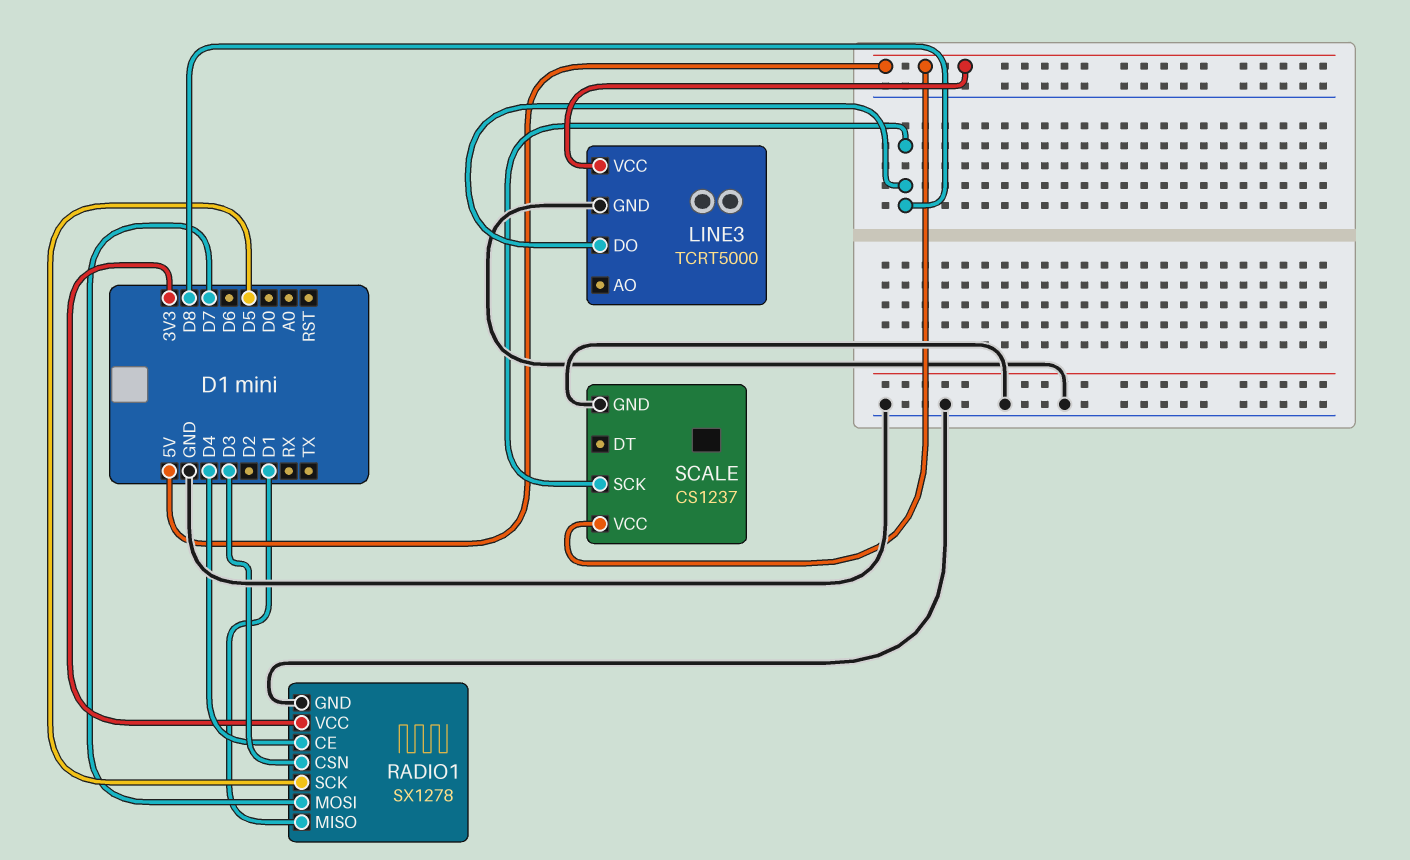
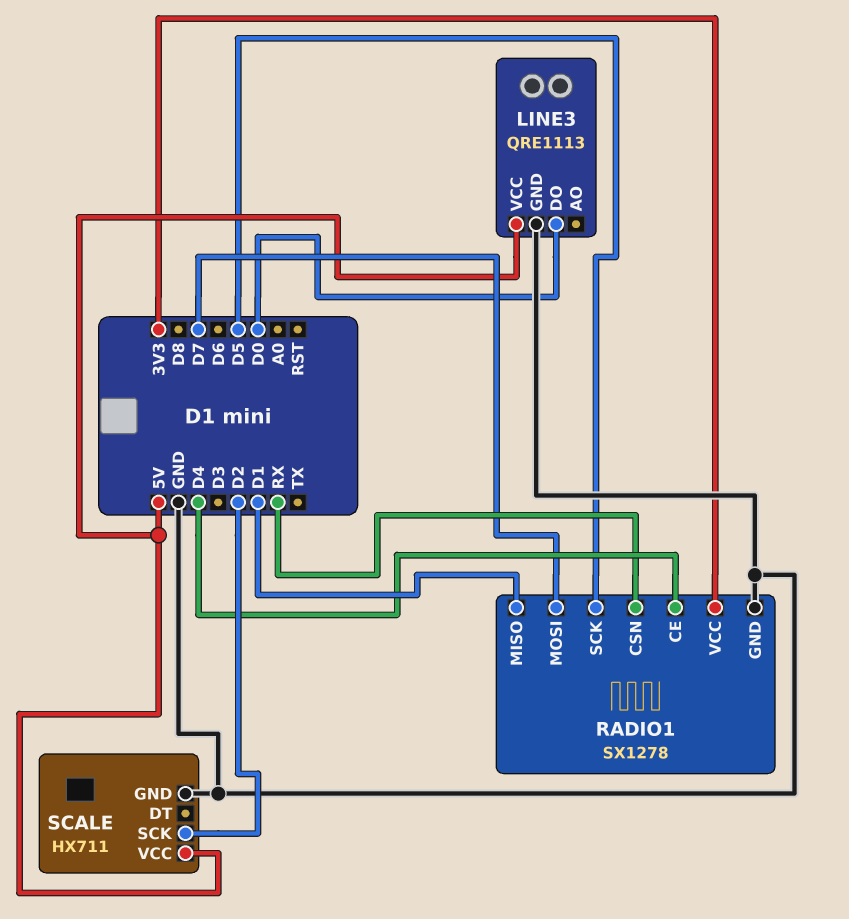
LINE3: TCRT5000 -> QRE1113
LINE3 pin DO: D8 -> D0
RADIO1 pin CSN: D3 -> RX
SCALE: CS1237 -> HX711
SCALE pin SCK: D8 -> D2

